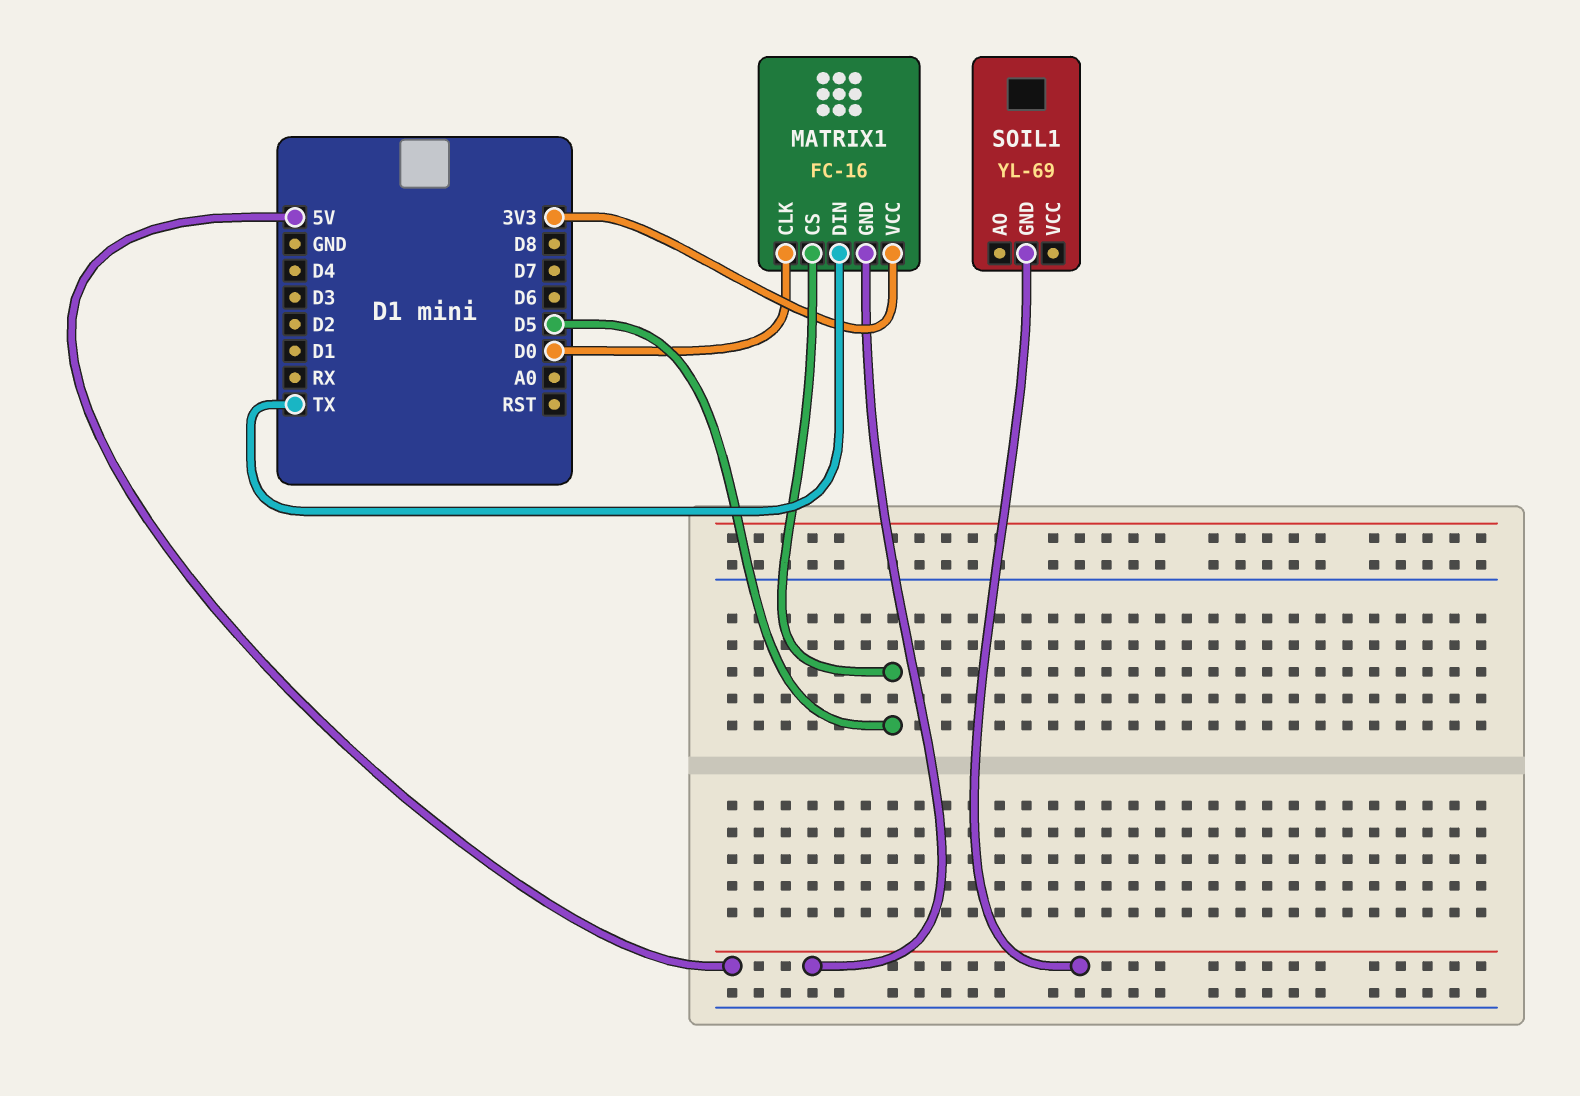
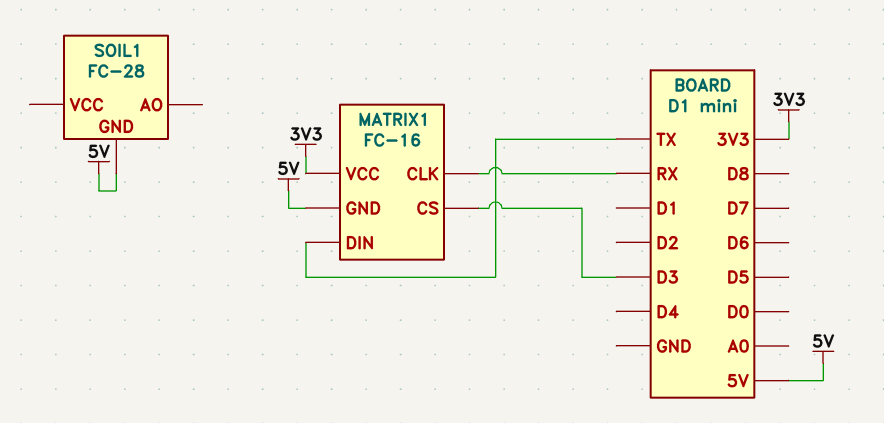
MATRIX1 pin CLK: D0 -> RX
MATRIX1 pin CS: D5 -> D3
SOIL1: YL-69 -> FC-28

